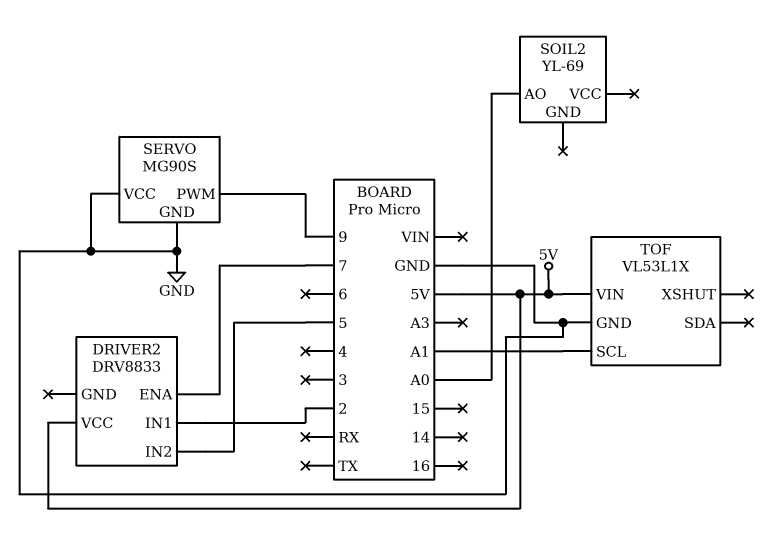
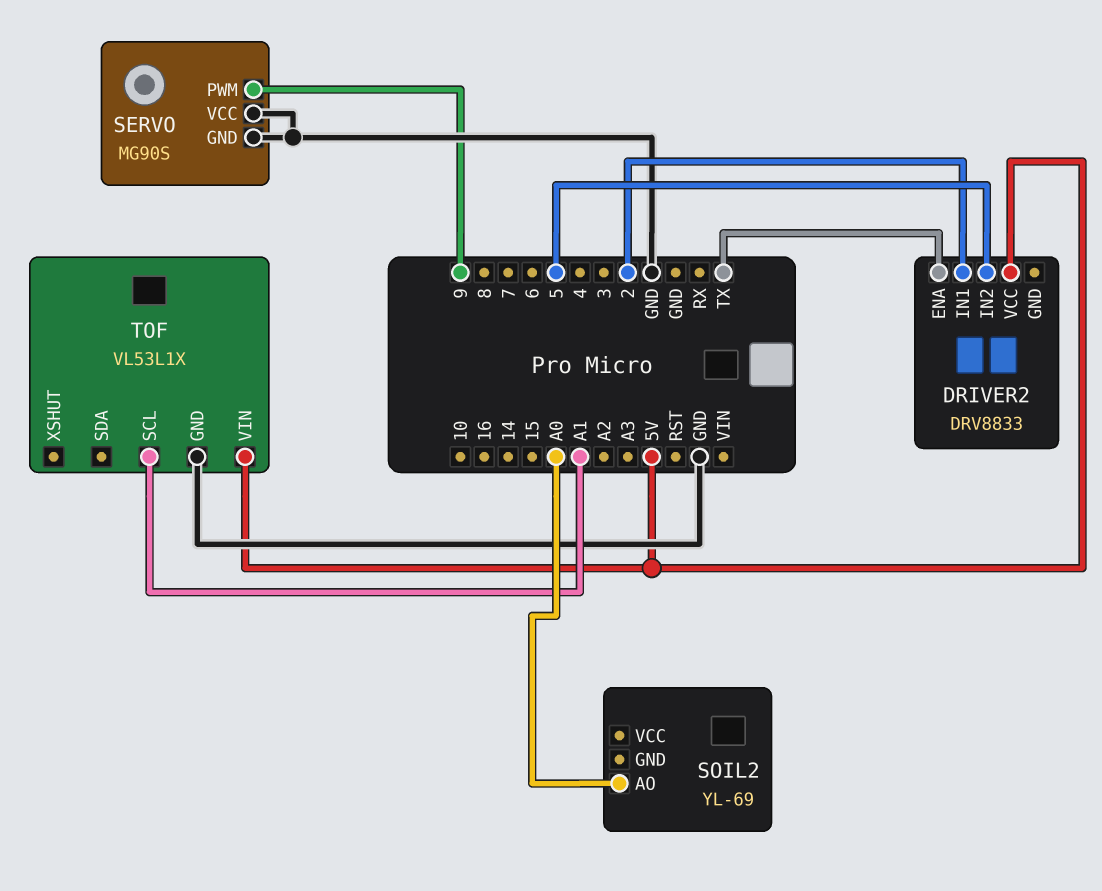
DRIVER2 pin ENA: 7 -> TX

